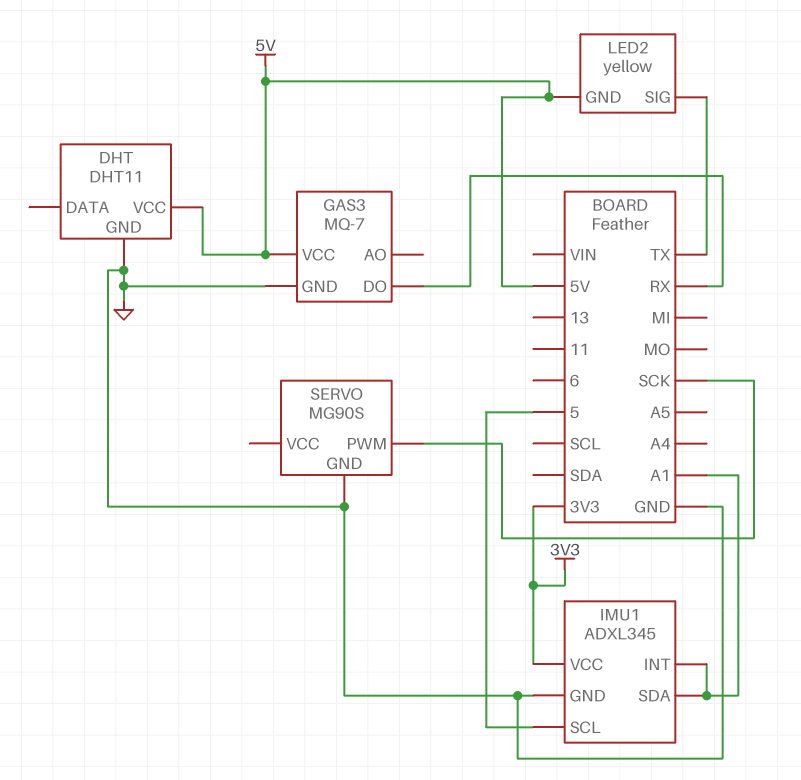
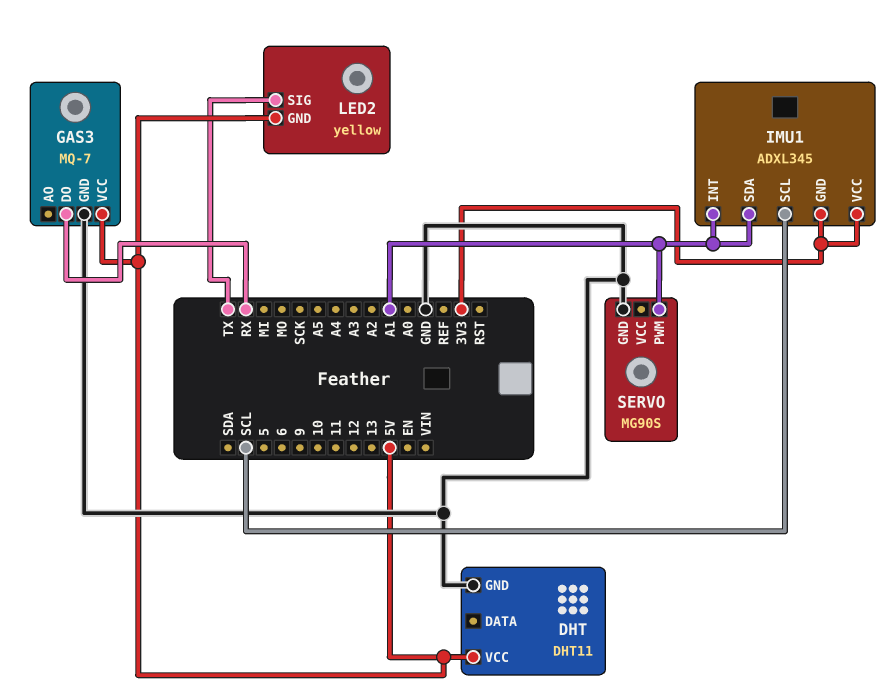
IMU1 pin GND: GND -> 3V3
IMU1 pin SCL: 5 -> SCL
SERVO pin PWM: SCK -> A1

